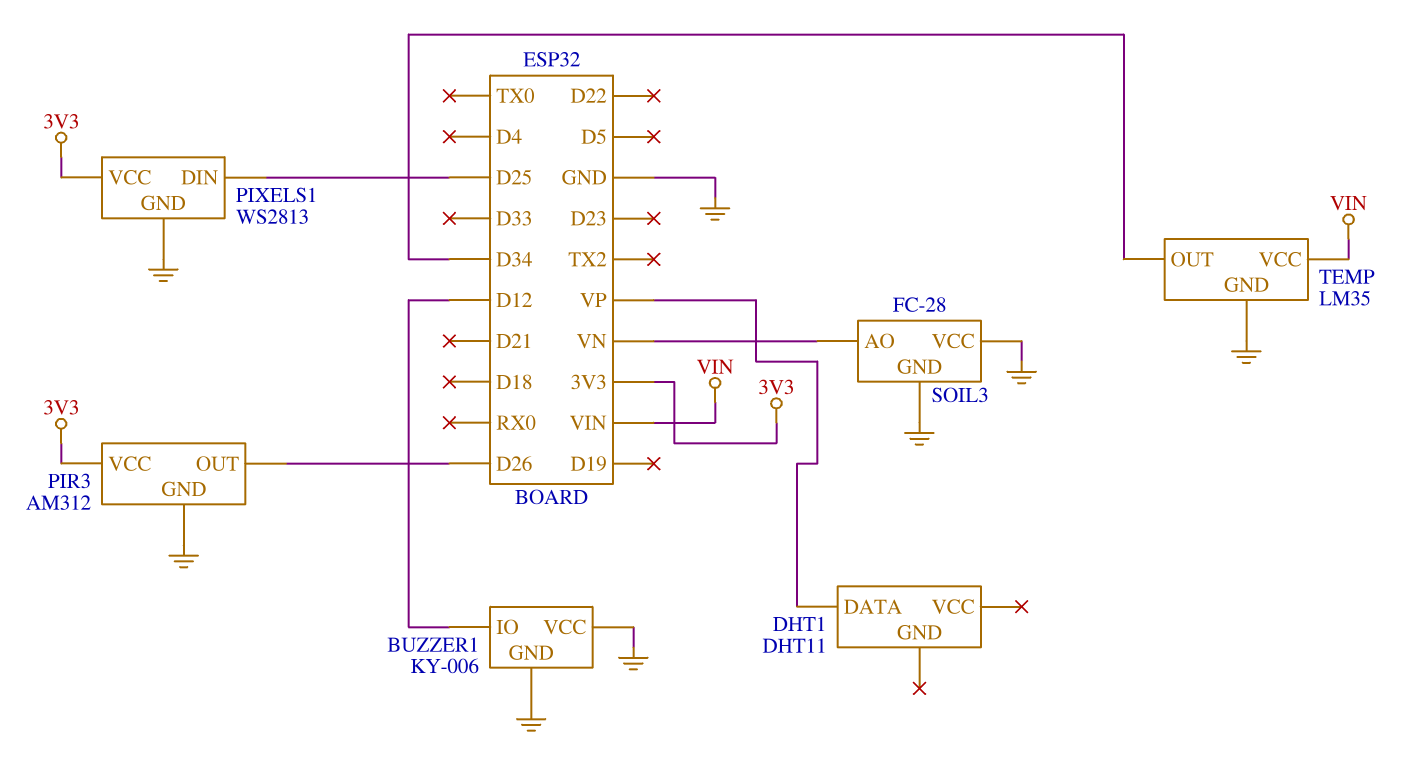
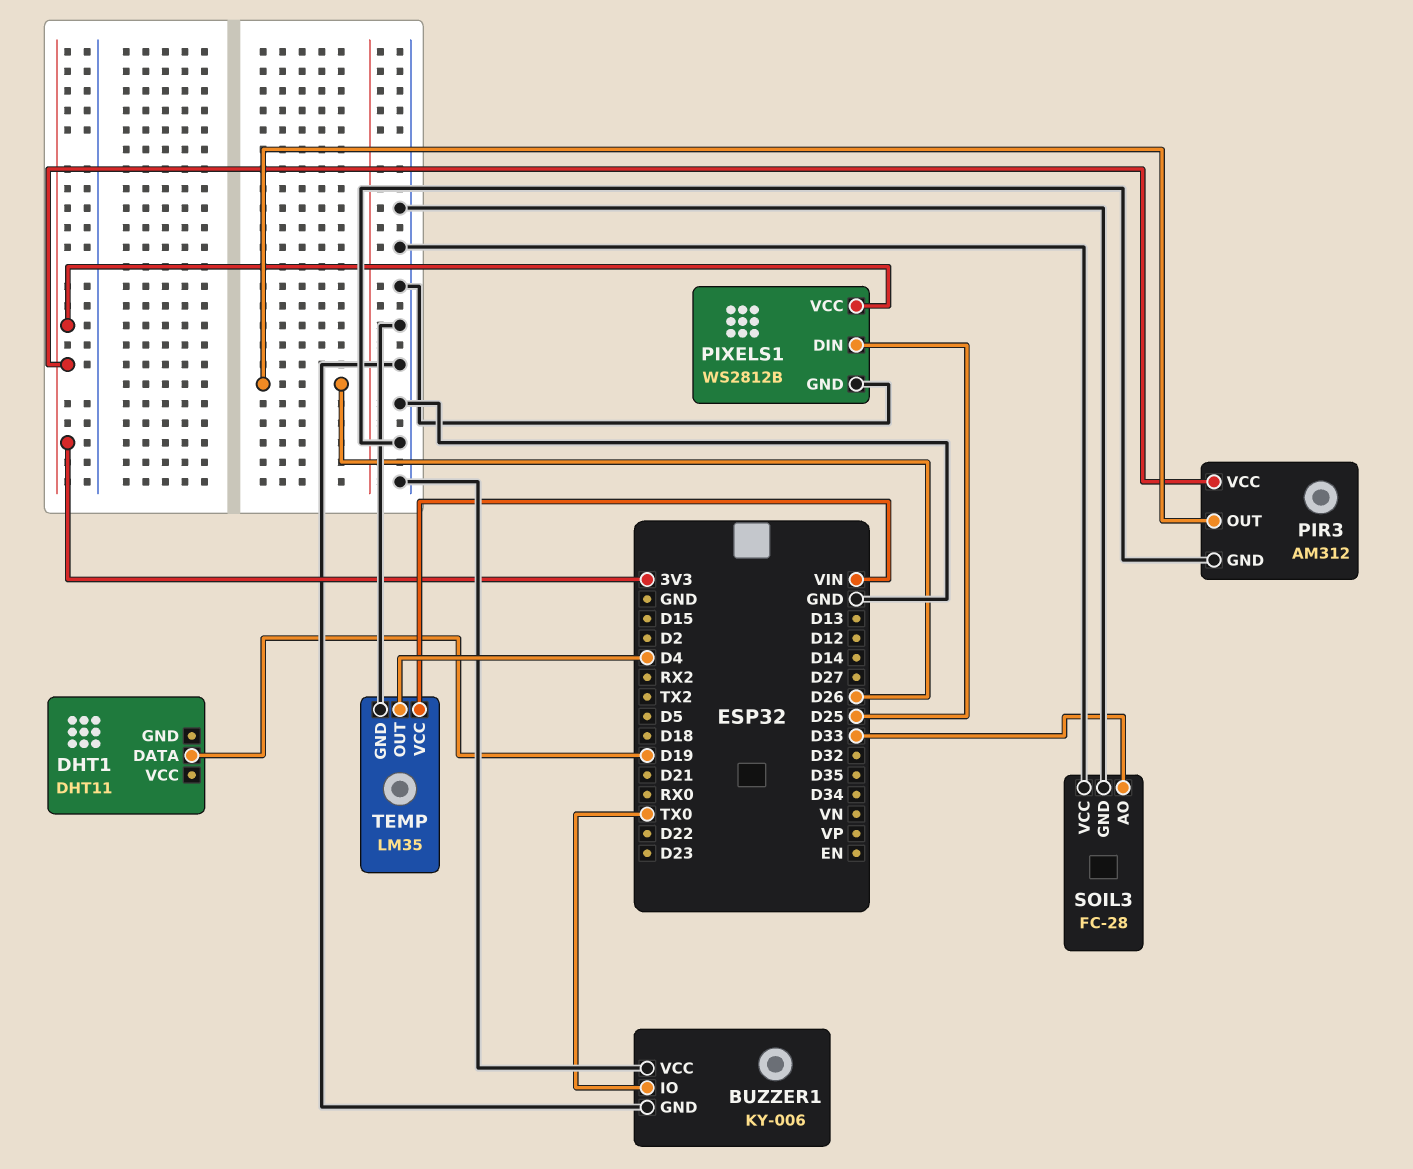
BUZZER1 pin IO: D12 -> TX0
DHT1 pin DATA: VP -> D19
PIXELS1: WS2813 -> WS2812B
SOIL3 pin AO: VN -> D33
TEMP pin OUT: D34 -> D4

